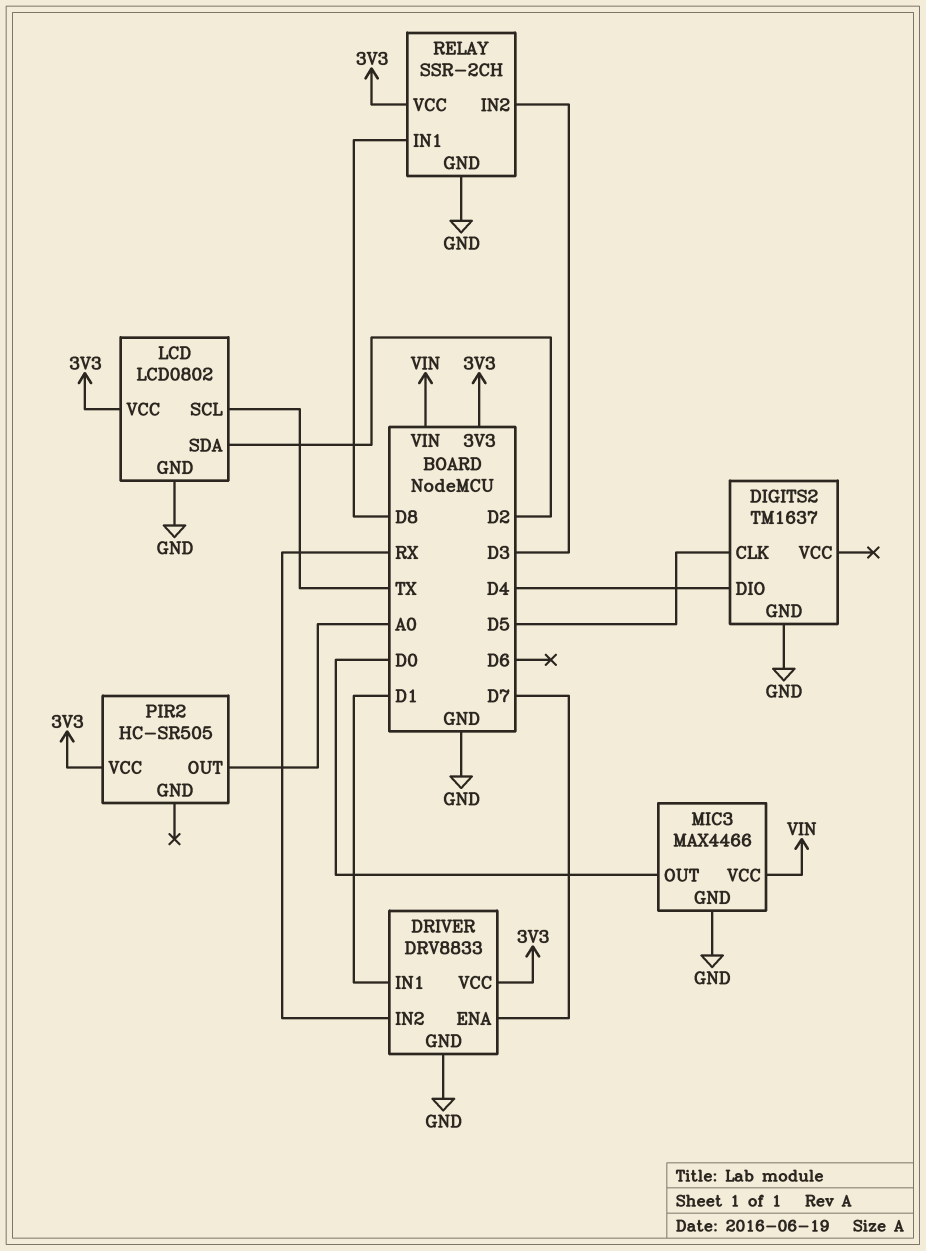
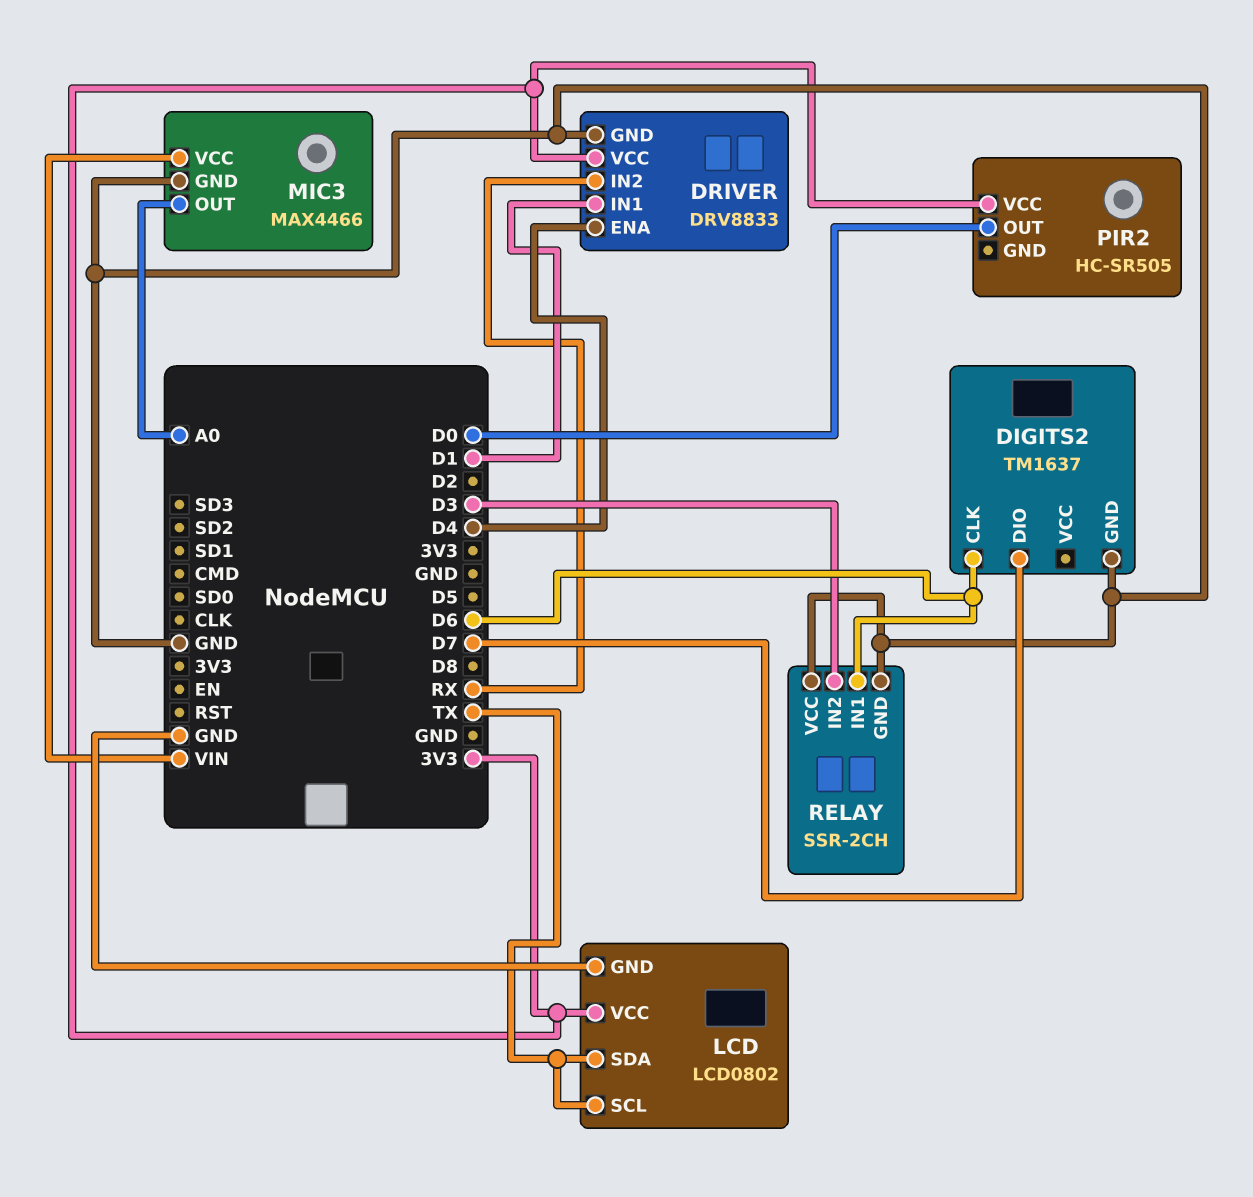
DIGITS2 pin CLK: D5 -> D6
DIGITS2 pin DIO: D4 -> D7
DRIVER pin ENA: D7 -> D4
LCD pin SDA: D2 -> TX
MIC3 pin OUT: D0 -> A0
PIR2 pin OUT: A0 -> D0
RELAY pin IN1: D8 -> D6
RELAY pin VCC: 3V3 -> GND

